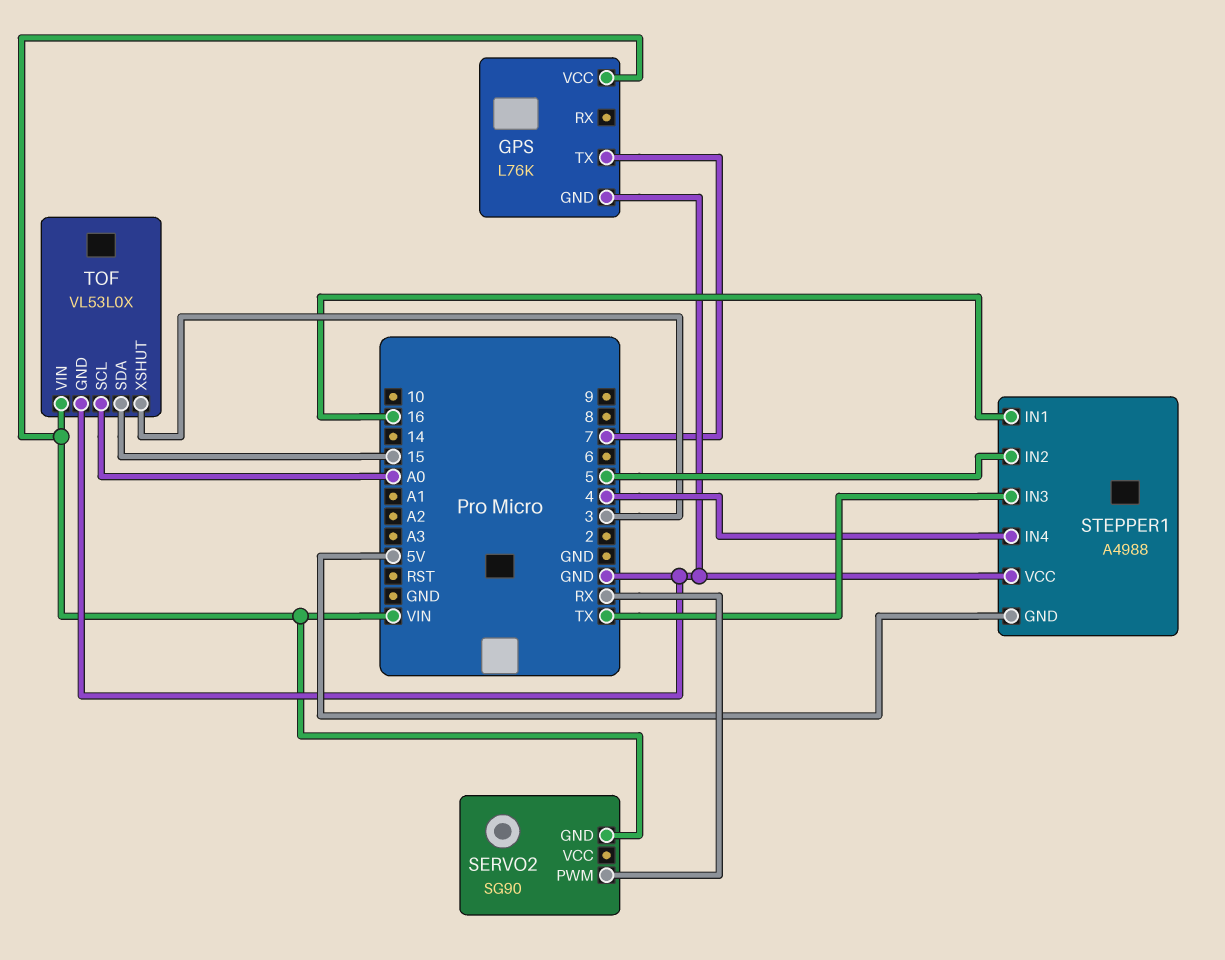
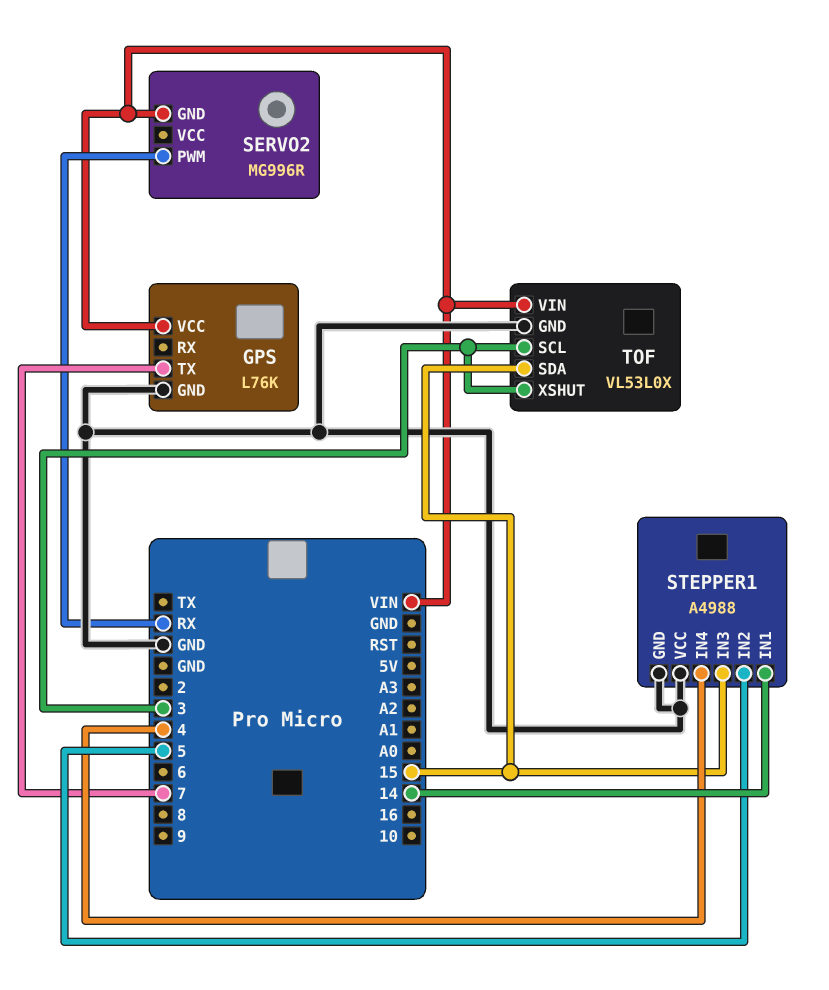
SERVO2: SG90 -> MG996R
STEPPER1 pin GND: 5V -> GND
STEPPER1 pin IN1: 16 -> 14
STEPPER1 pin IN3: TX -> 15
TOF pin SCL: A0 -> 3

